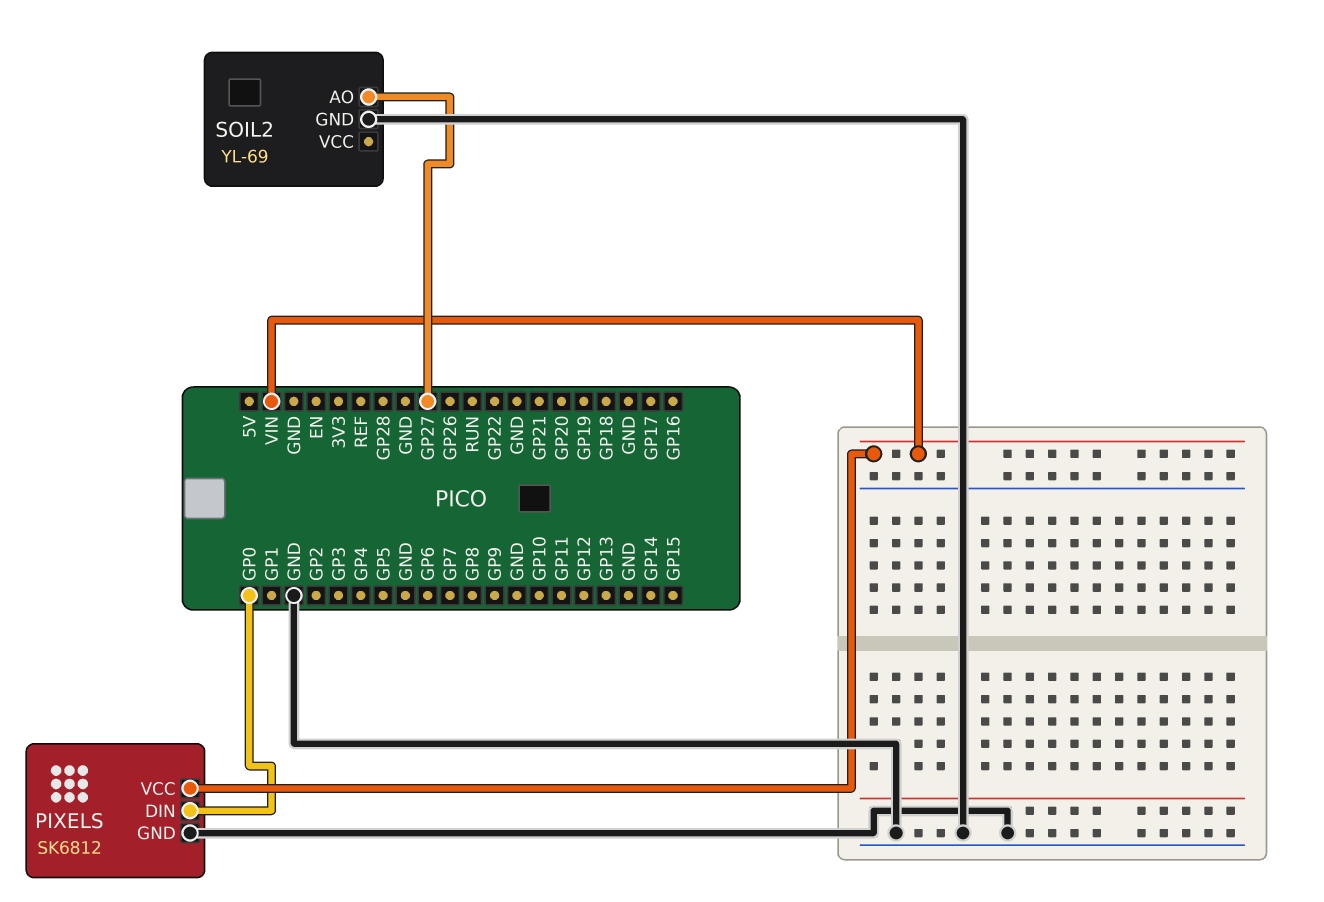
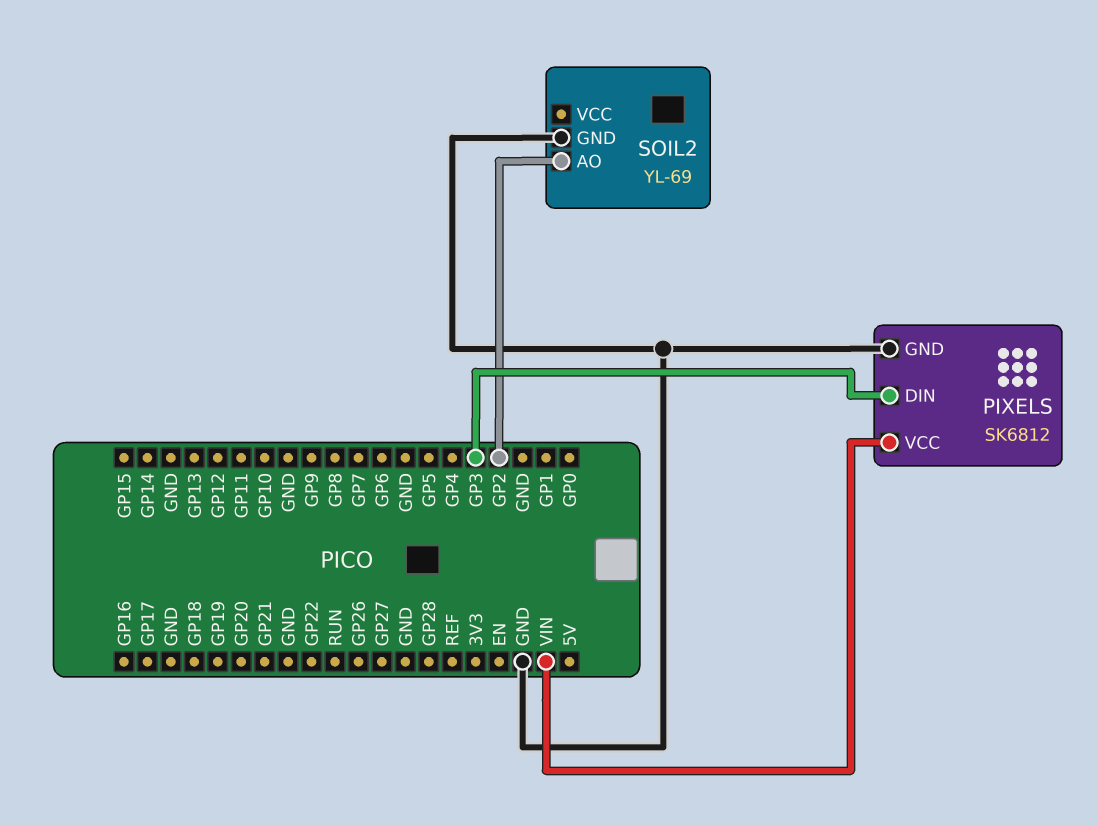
PIXELS pin DIN: GP0 -> GP3
SOIL2 pin AO: GP27 -> GP2

